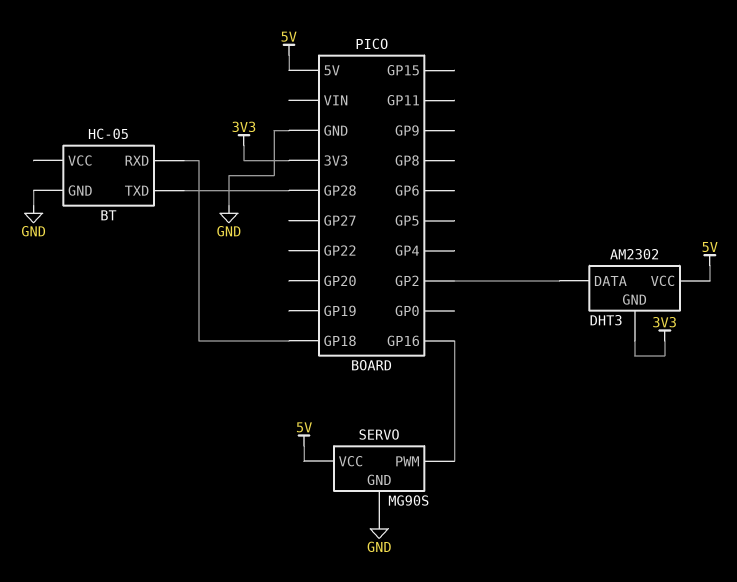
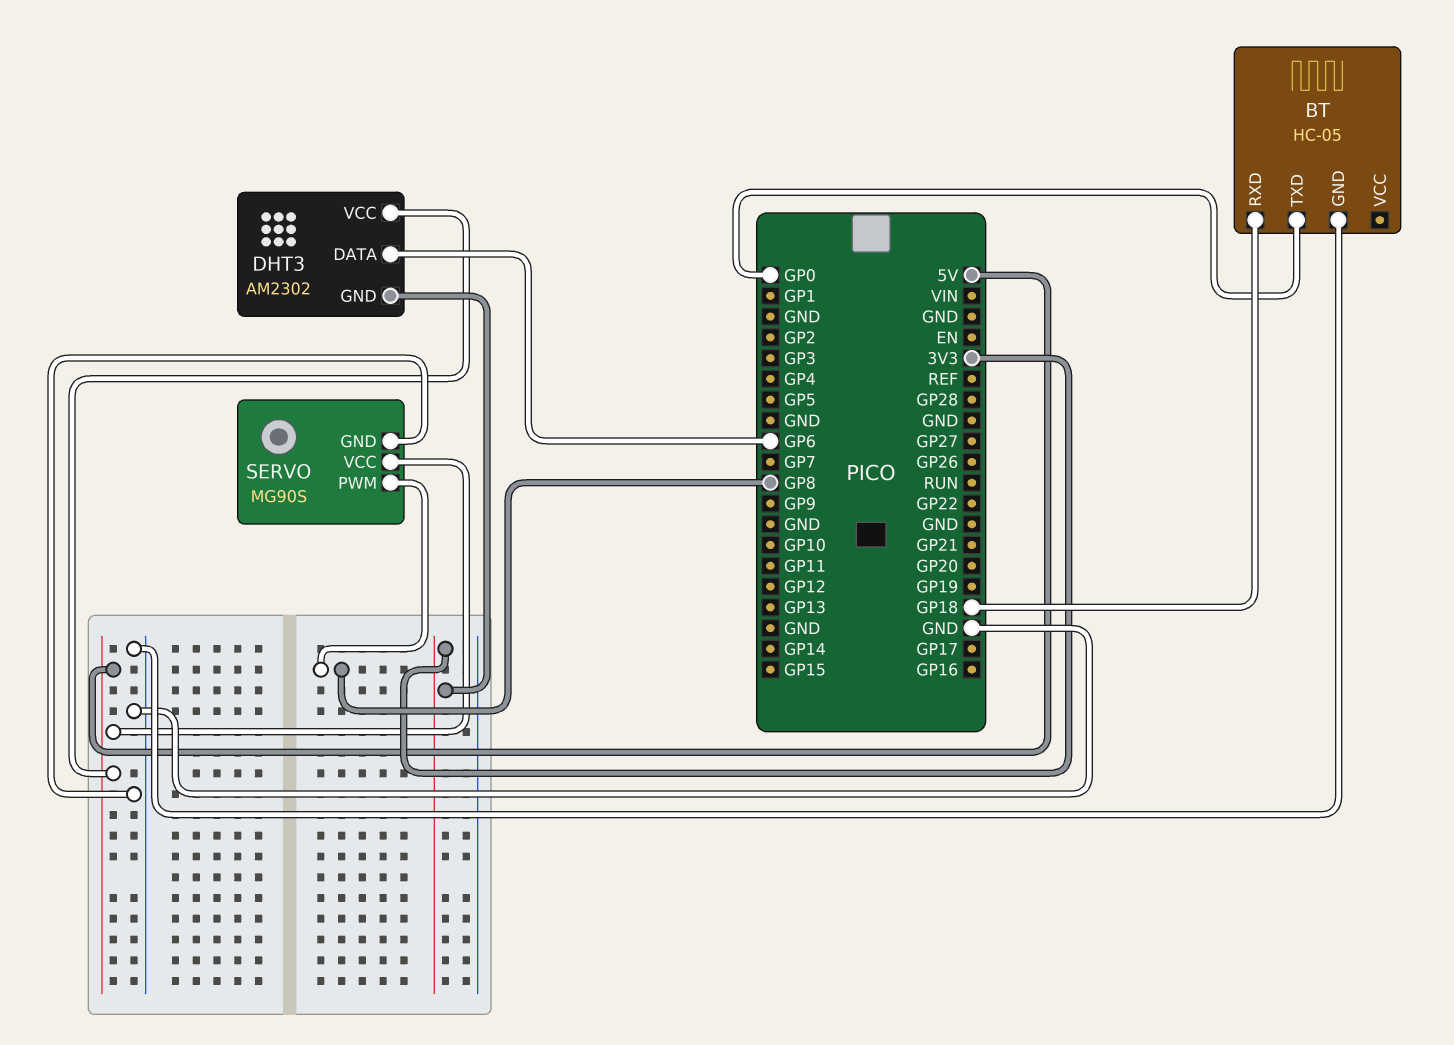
BT pin TXD: GP28 -> GP0
DHT3 pin DATA: GP2 -> GP6
SERVO pin PWM: GP16 -> GP8

